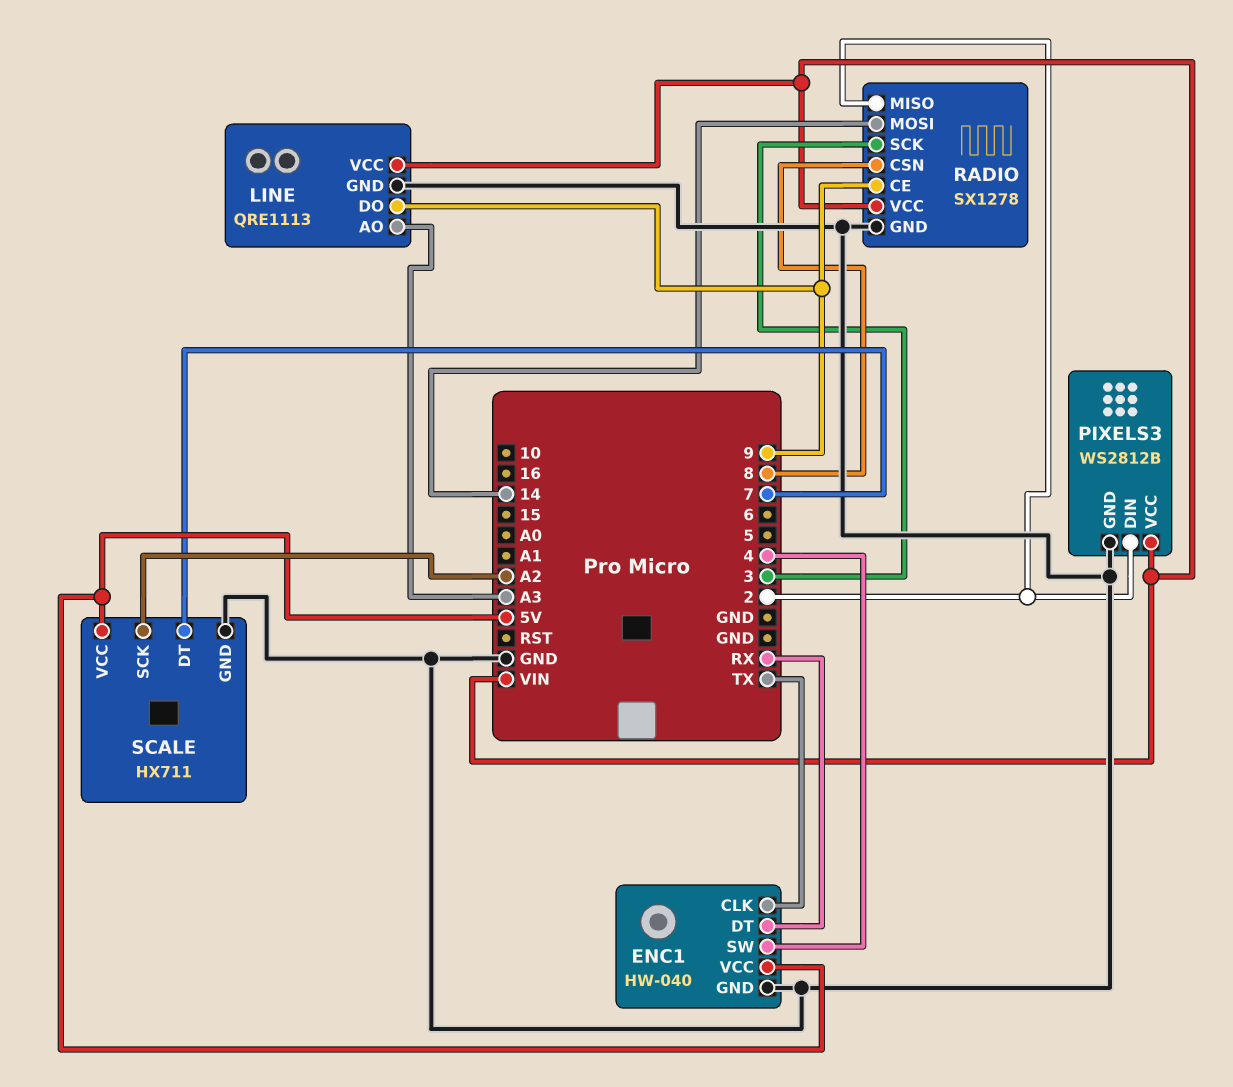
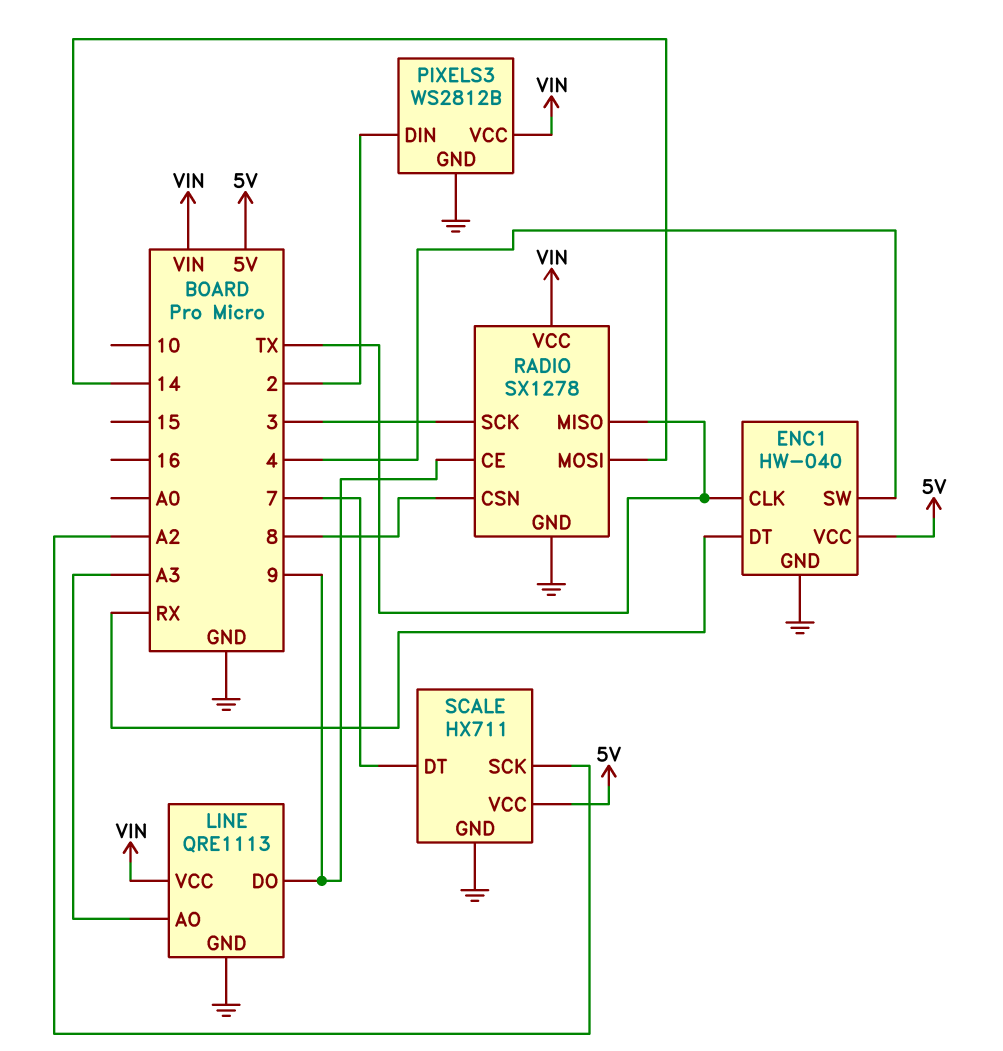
RADIO pin MISO: 2 -> TX

